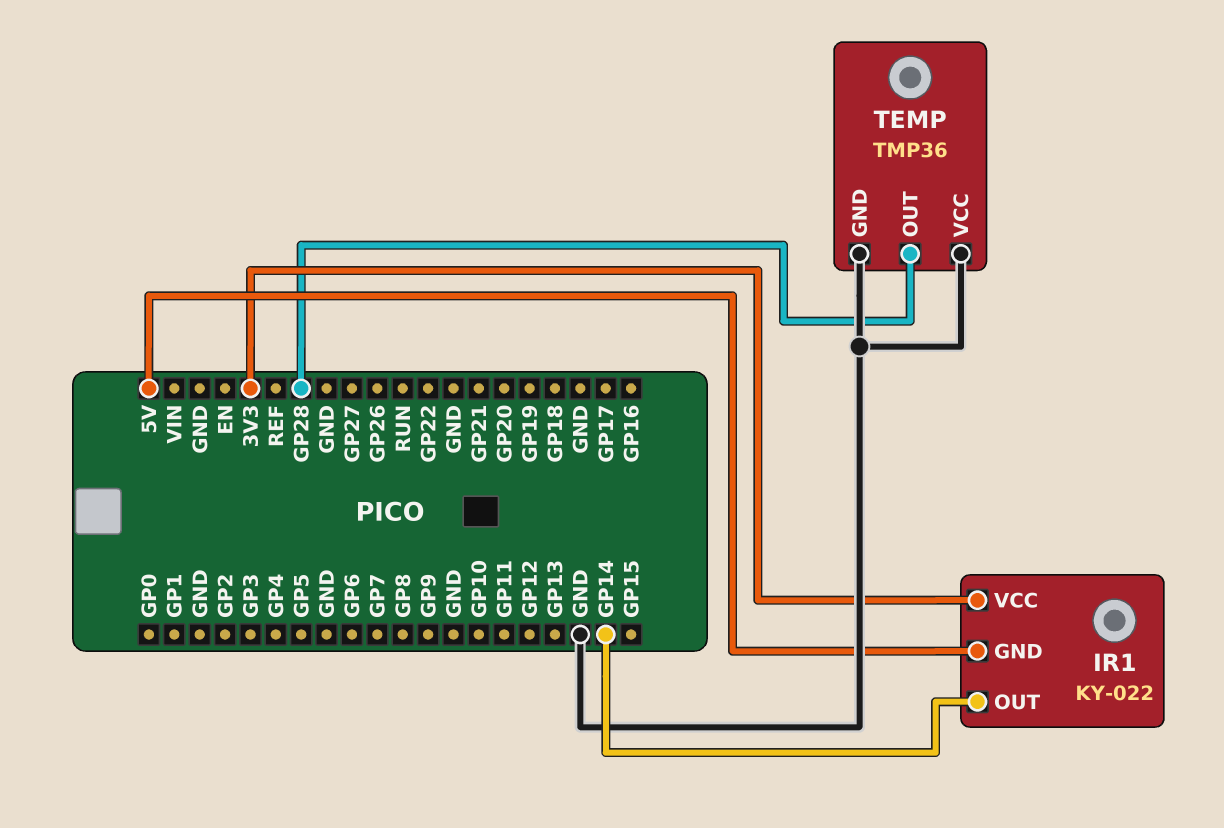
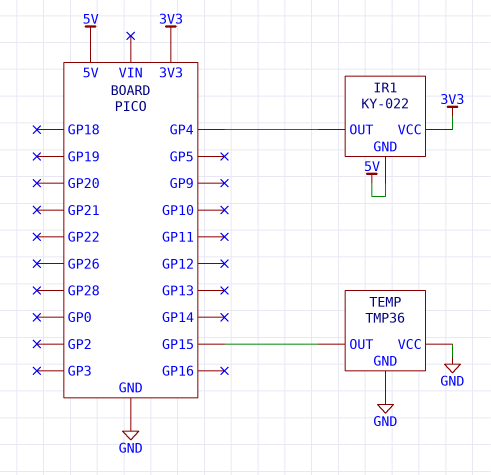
IR1 pin OUT: GP14 -> GP4
TEMP pin OUT: GP28 -> GP15

